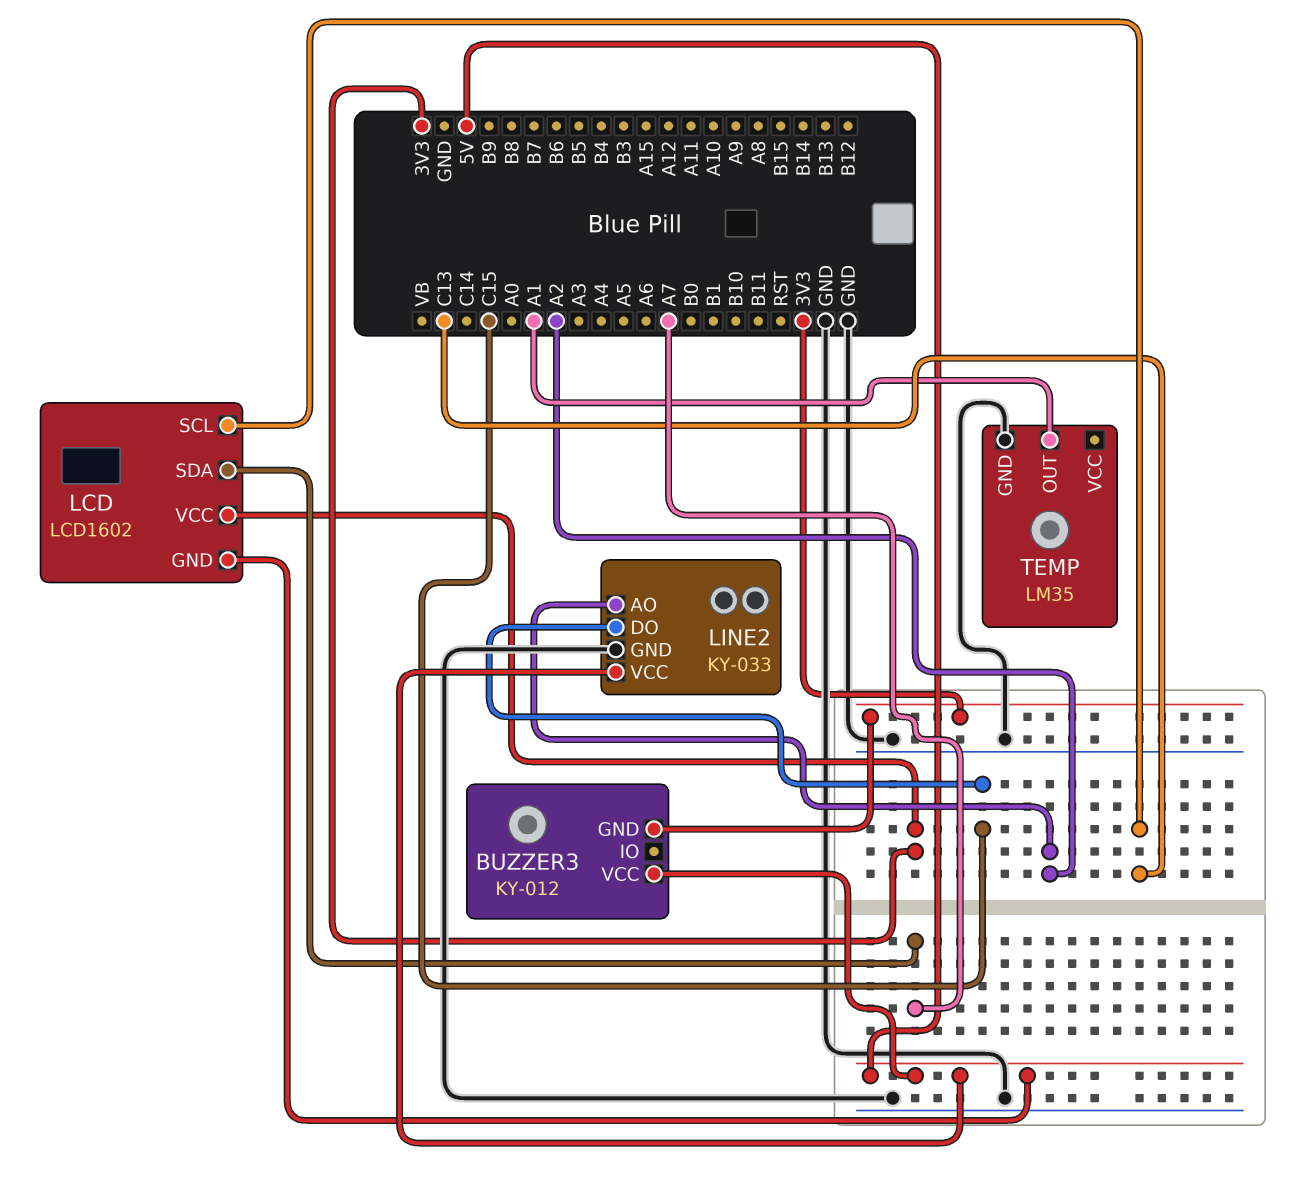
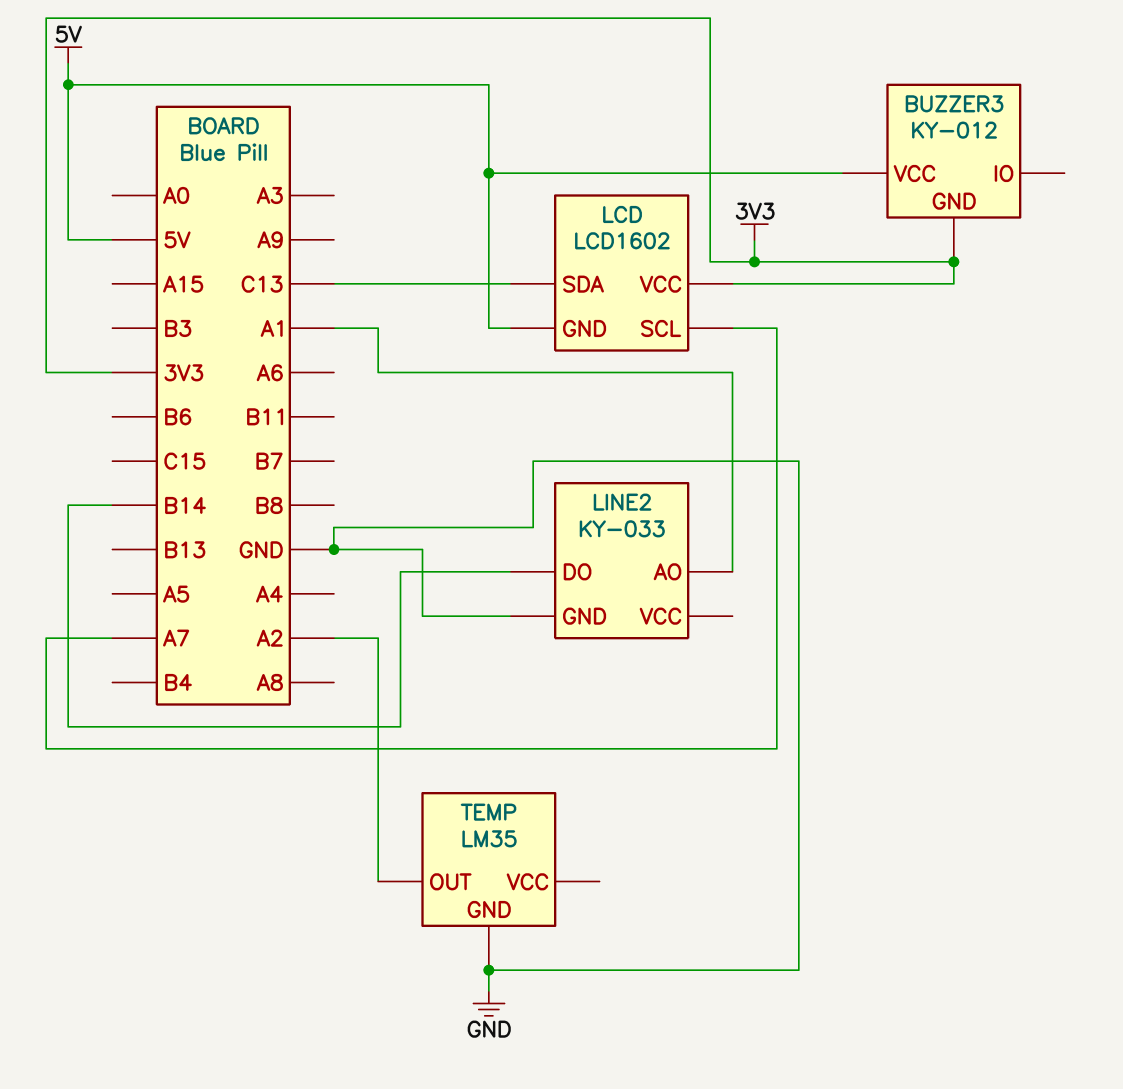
LCD pin SCL: C13 -> A7
LCD pin SDA: A7 -> C13
LINE2 pin AO: A2 -> A1
LINE2 pin DO: C15 -> B14
LINE2 pin VCC: 5V -> none
TEMP pin OUT: A1 -> A2

